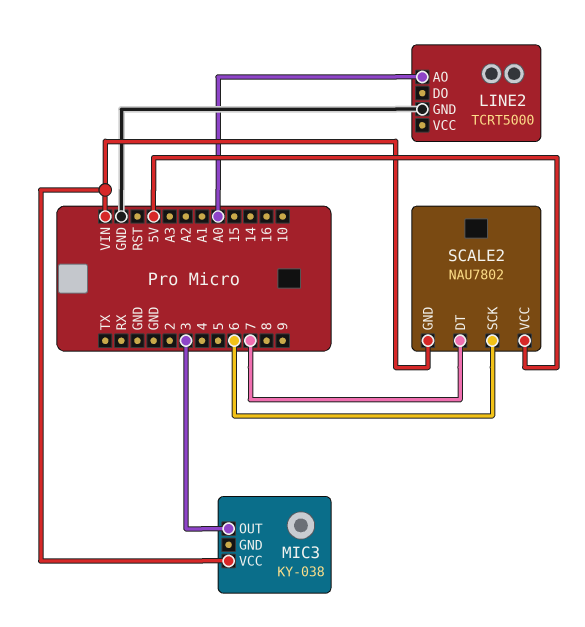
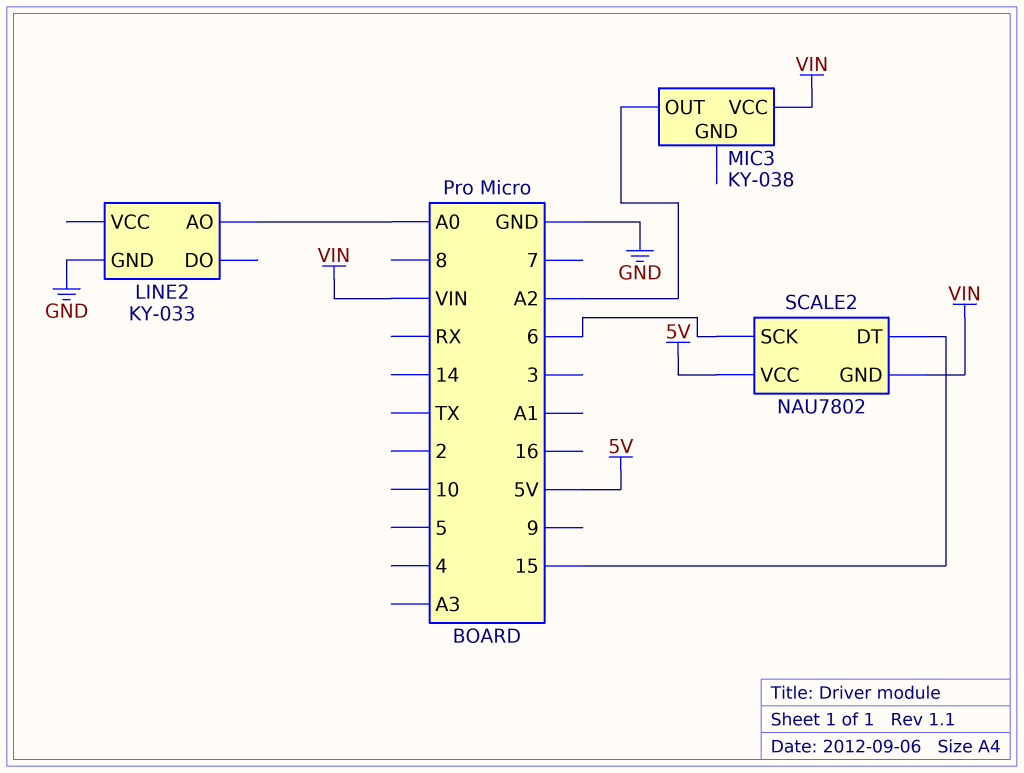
LINE2: TCRT5000 -> KY-033
MIC3 pin OUT: 3 -> A2
SCALE2 pin DT: 7 -> 15

